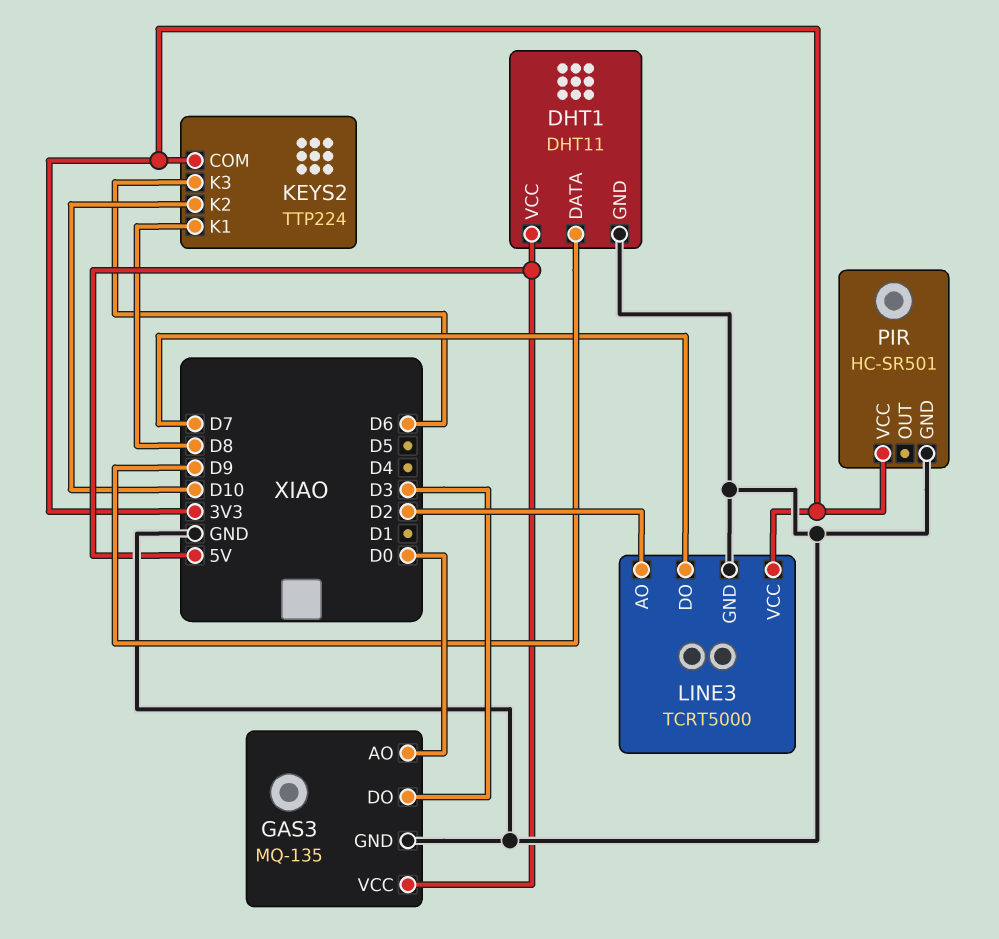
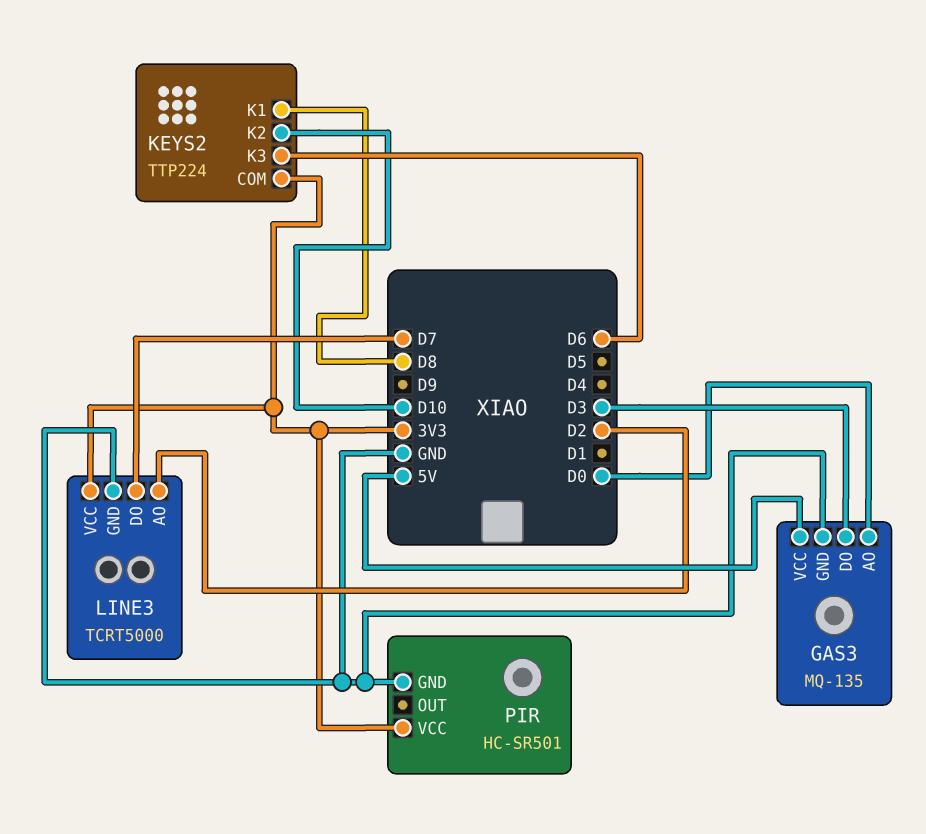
DHT1: DHT11 -> none
DHT1 pin DATA: D9 -> none
DHT1 pin GND: GND -> none
DHT1 pin VCC: 5V -> none

